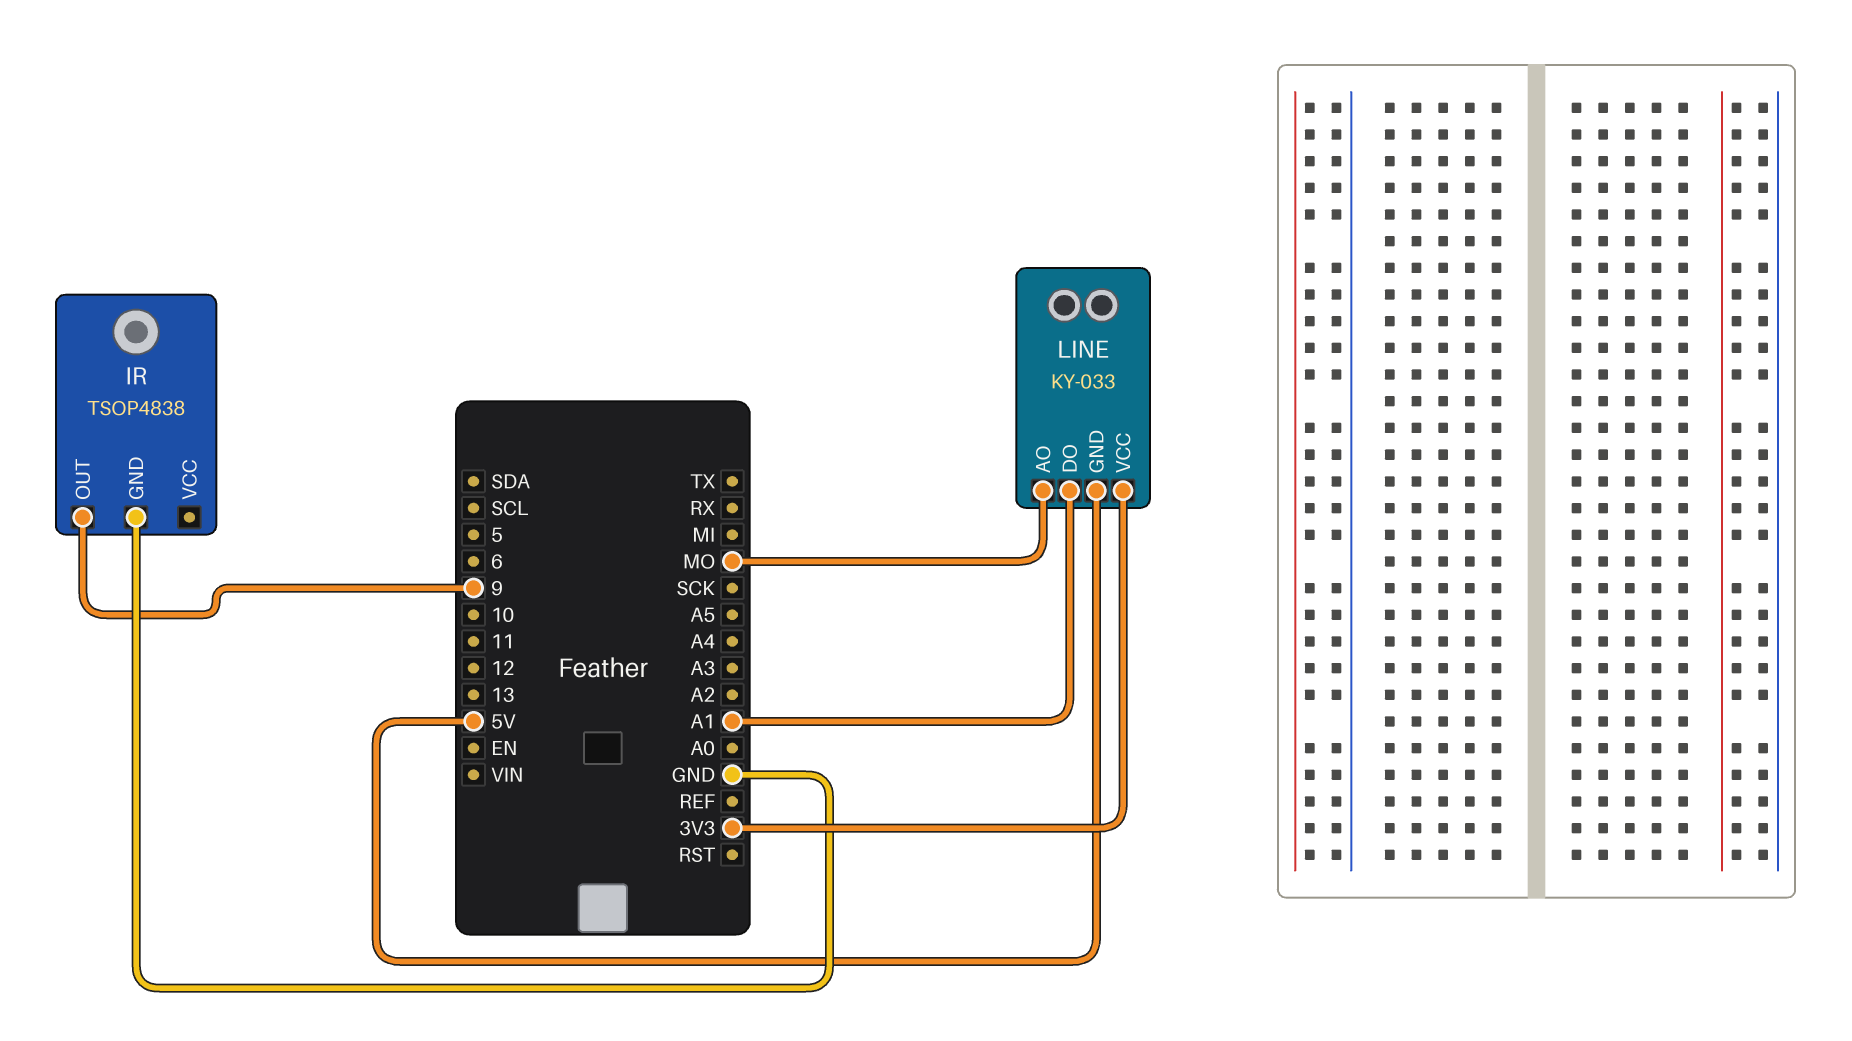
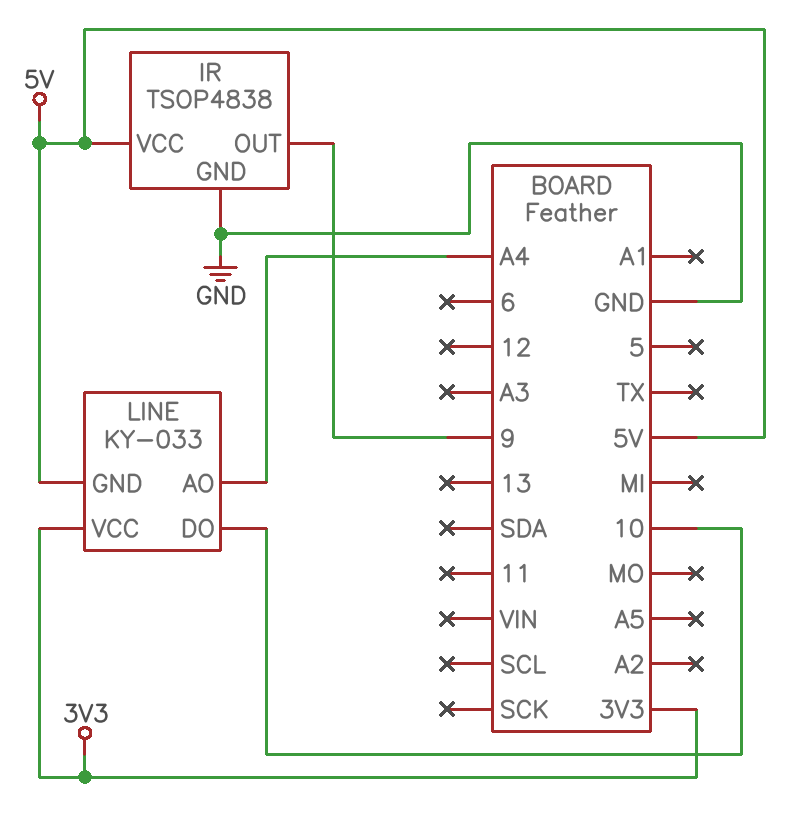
IR pin VCC: none -> 5V
LINE pin AO: MO -> A4
LINE pin DO: A1 -> 10

